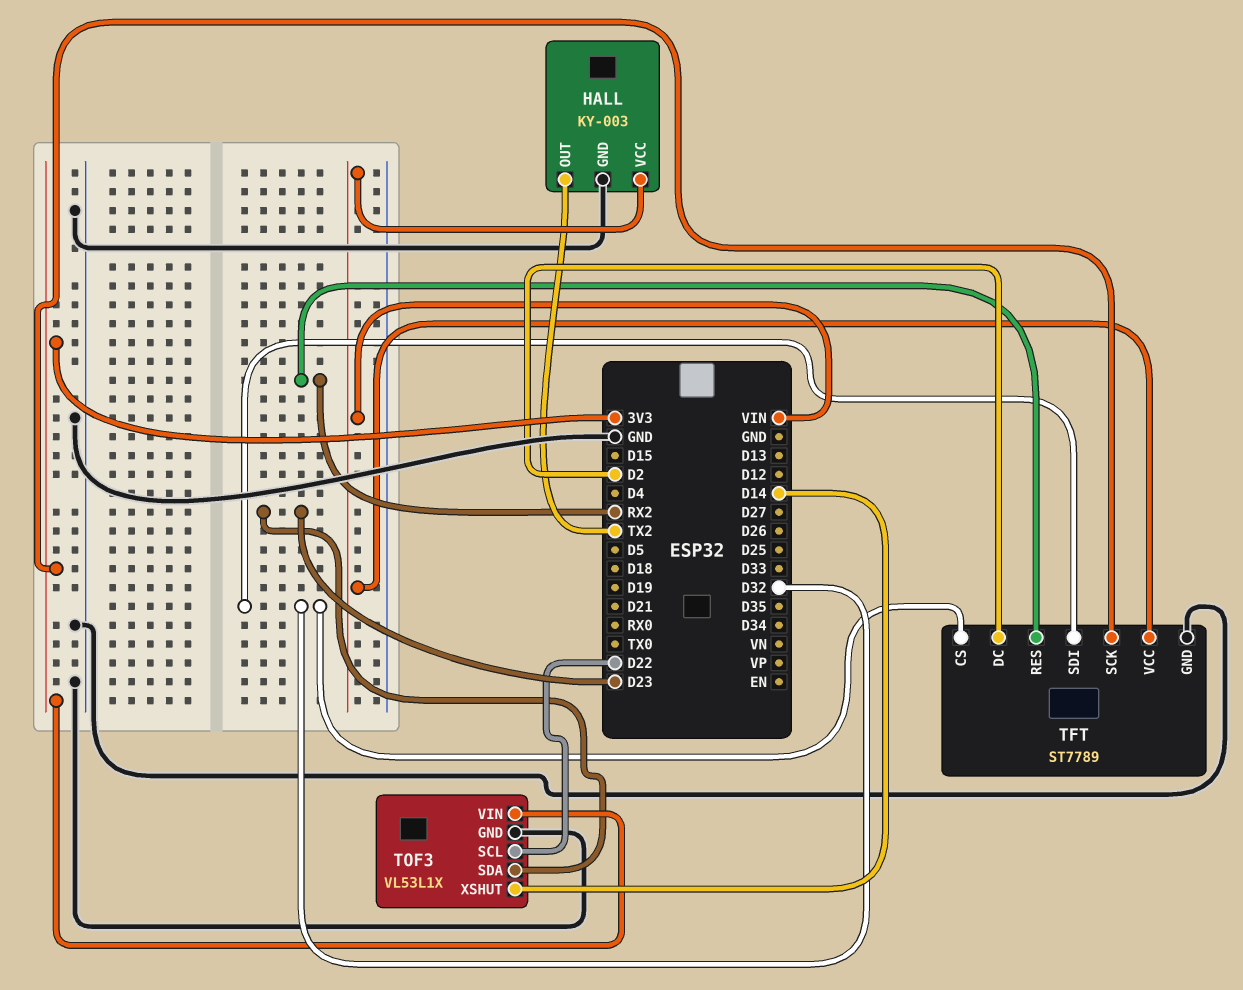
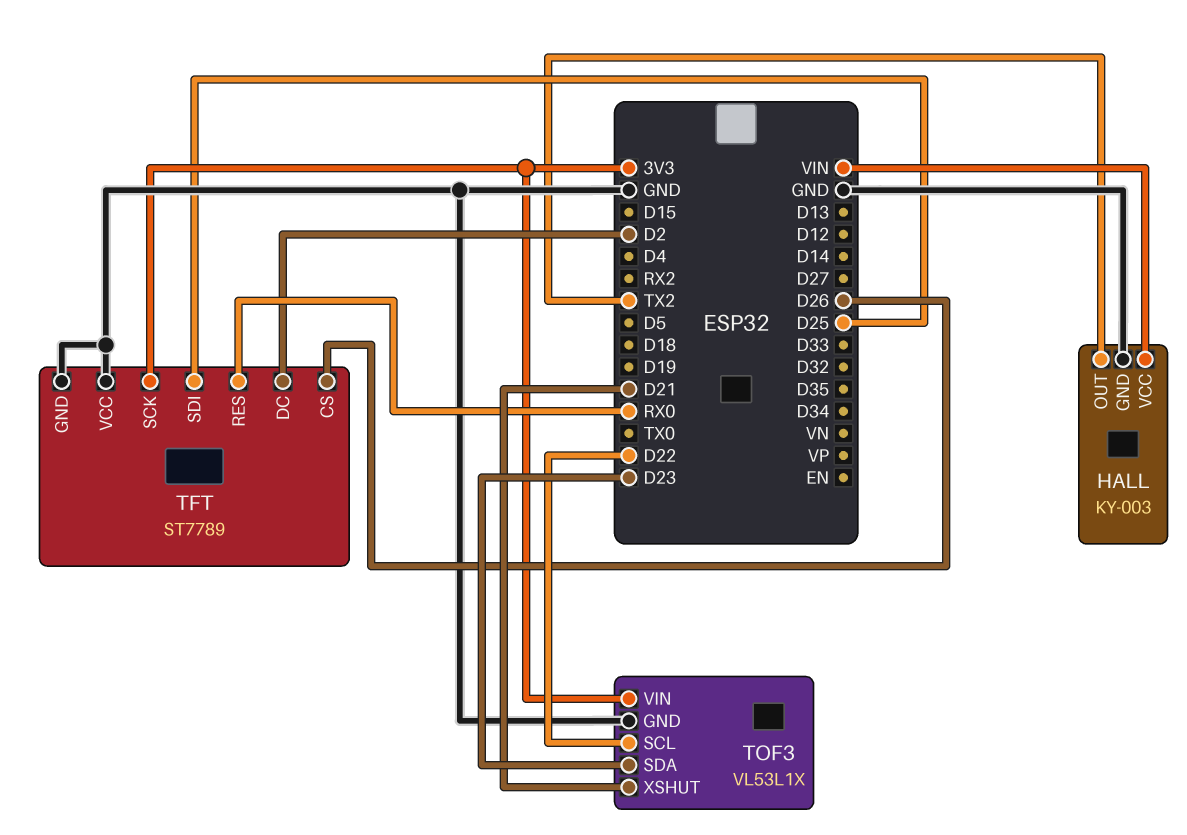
TFT pin CS: D32 -> D26
TFT pin RES: RX2 -> RX0
TFT pin SDI: D32 -> D25
TFT pin VCC: VIN -> GND
TOF3 pin XSHUT: D14 -> D21

